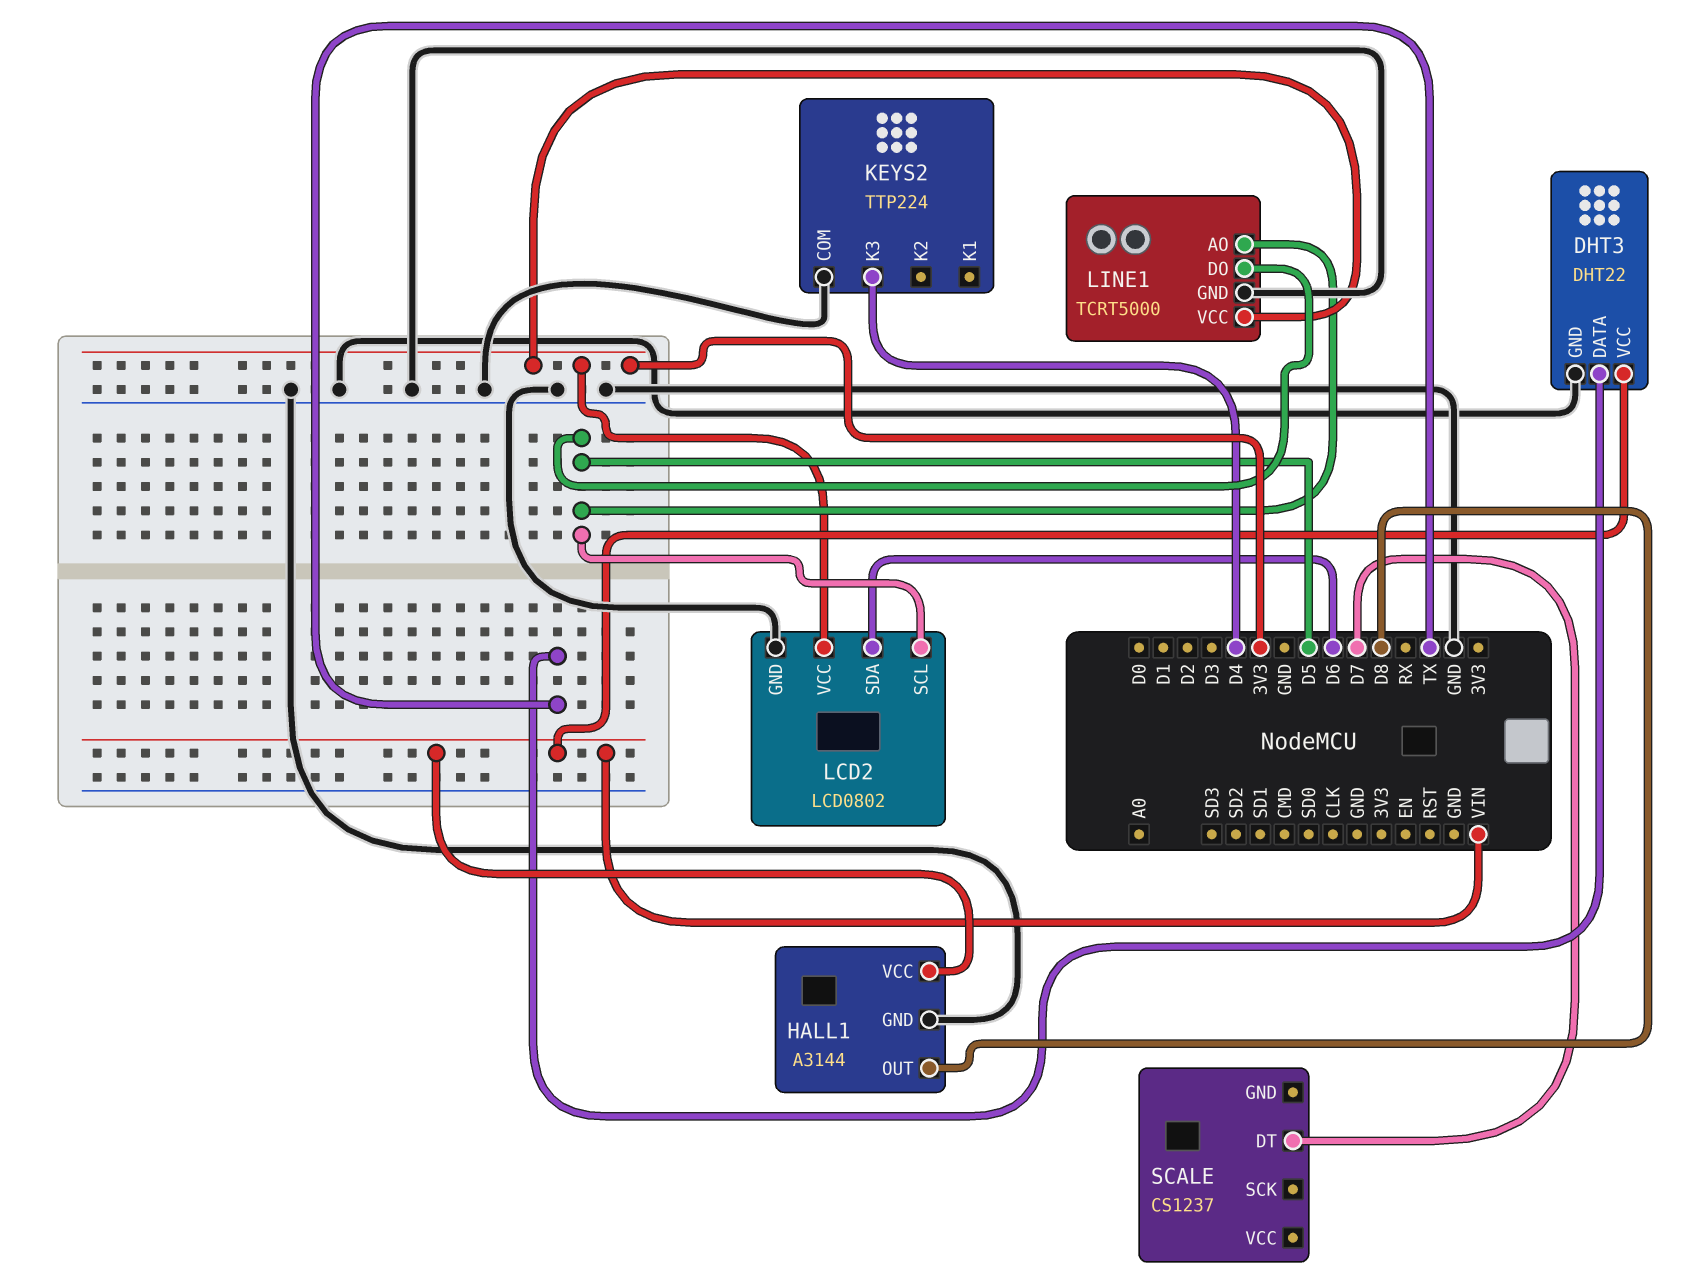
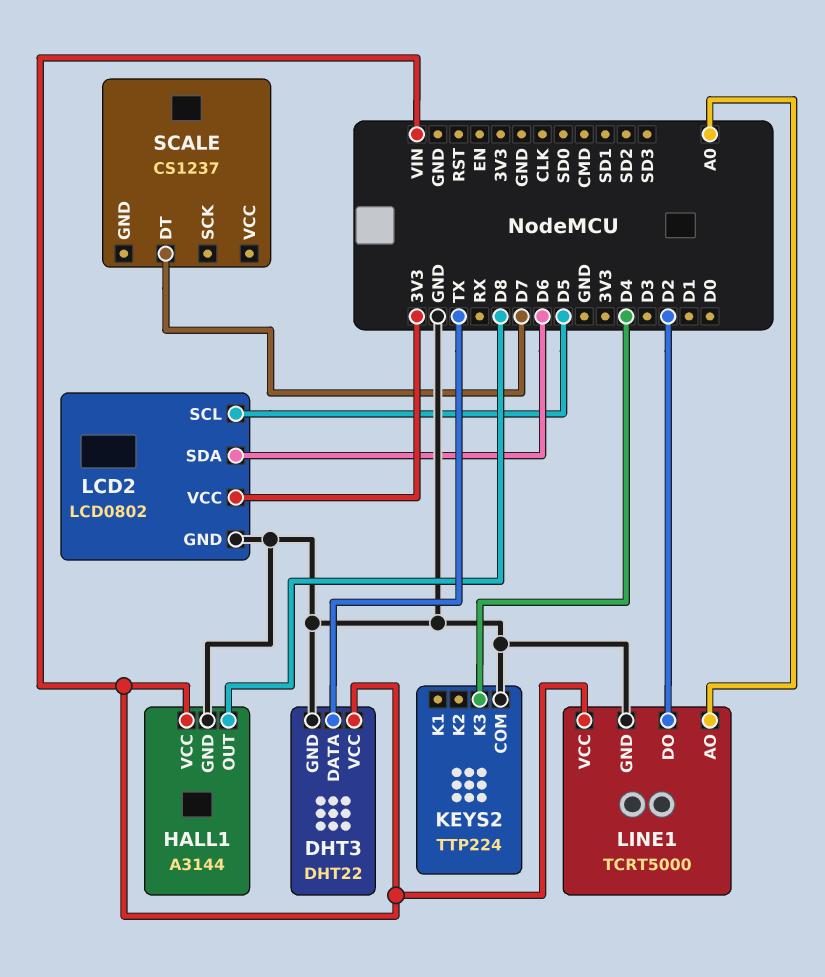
LINE1 pin AO: D5 -> A0
LINE1 pin DO: D5 -> D2
LINE1 pin VCC: 3V3 -> VIN

